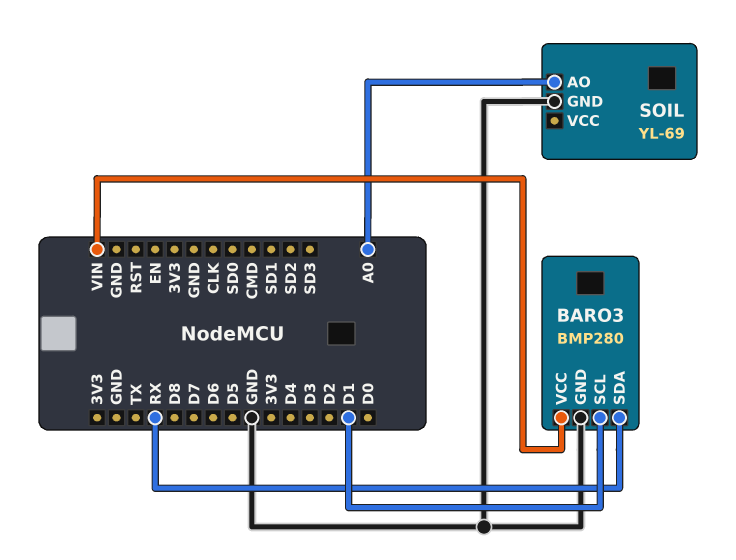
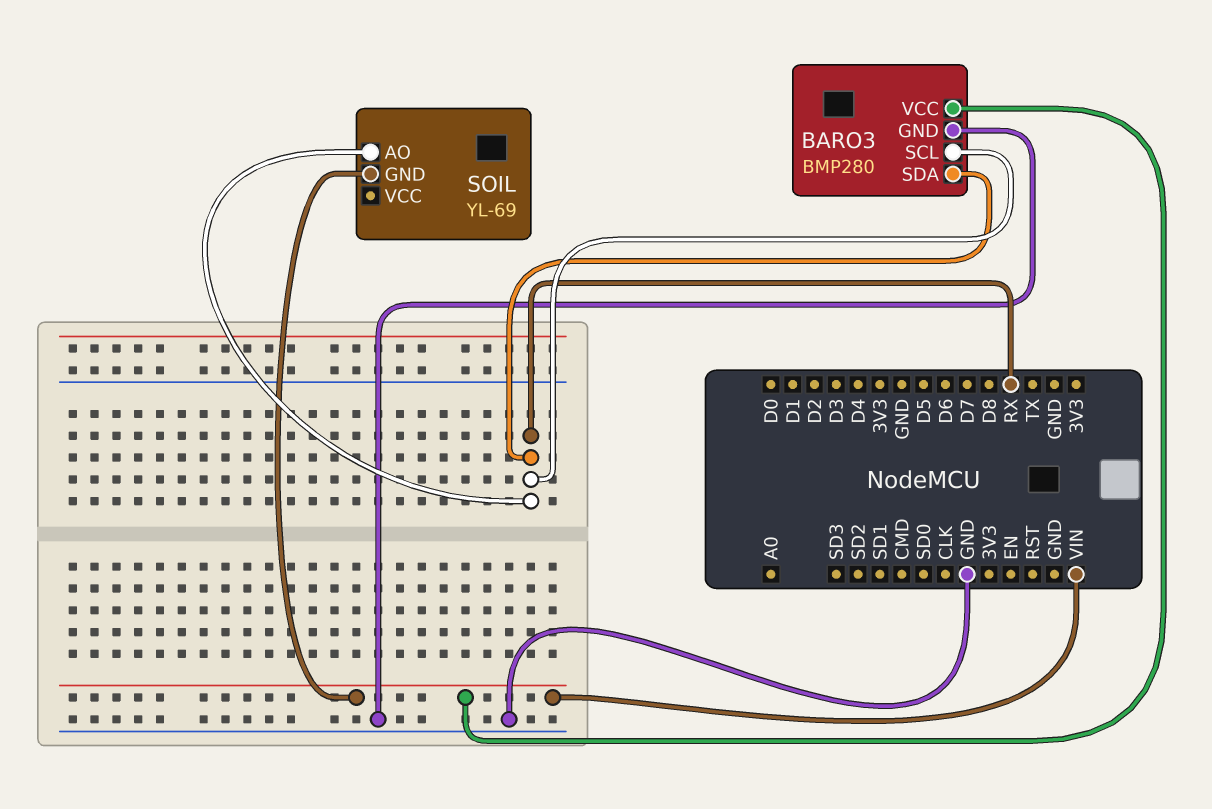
BARO3 pin SCL: D1 -> RX
SOIL pin AO: A0 -> RX
SOIL pin GND: GND -> VIN

